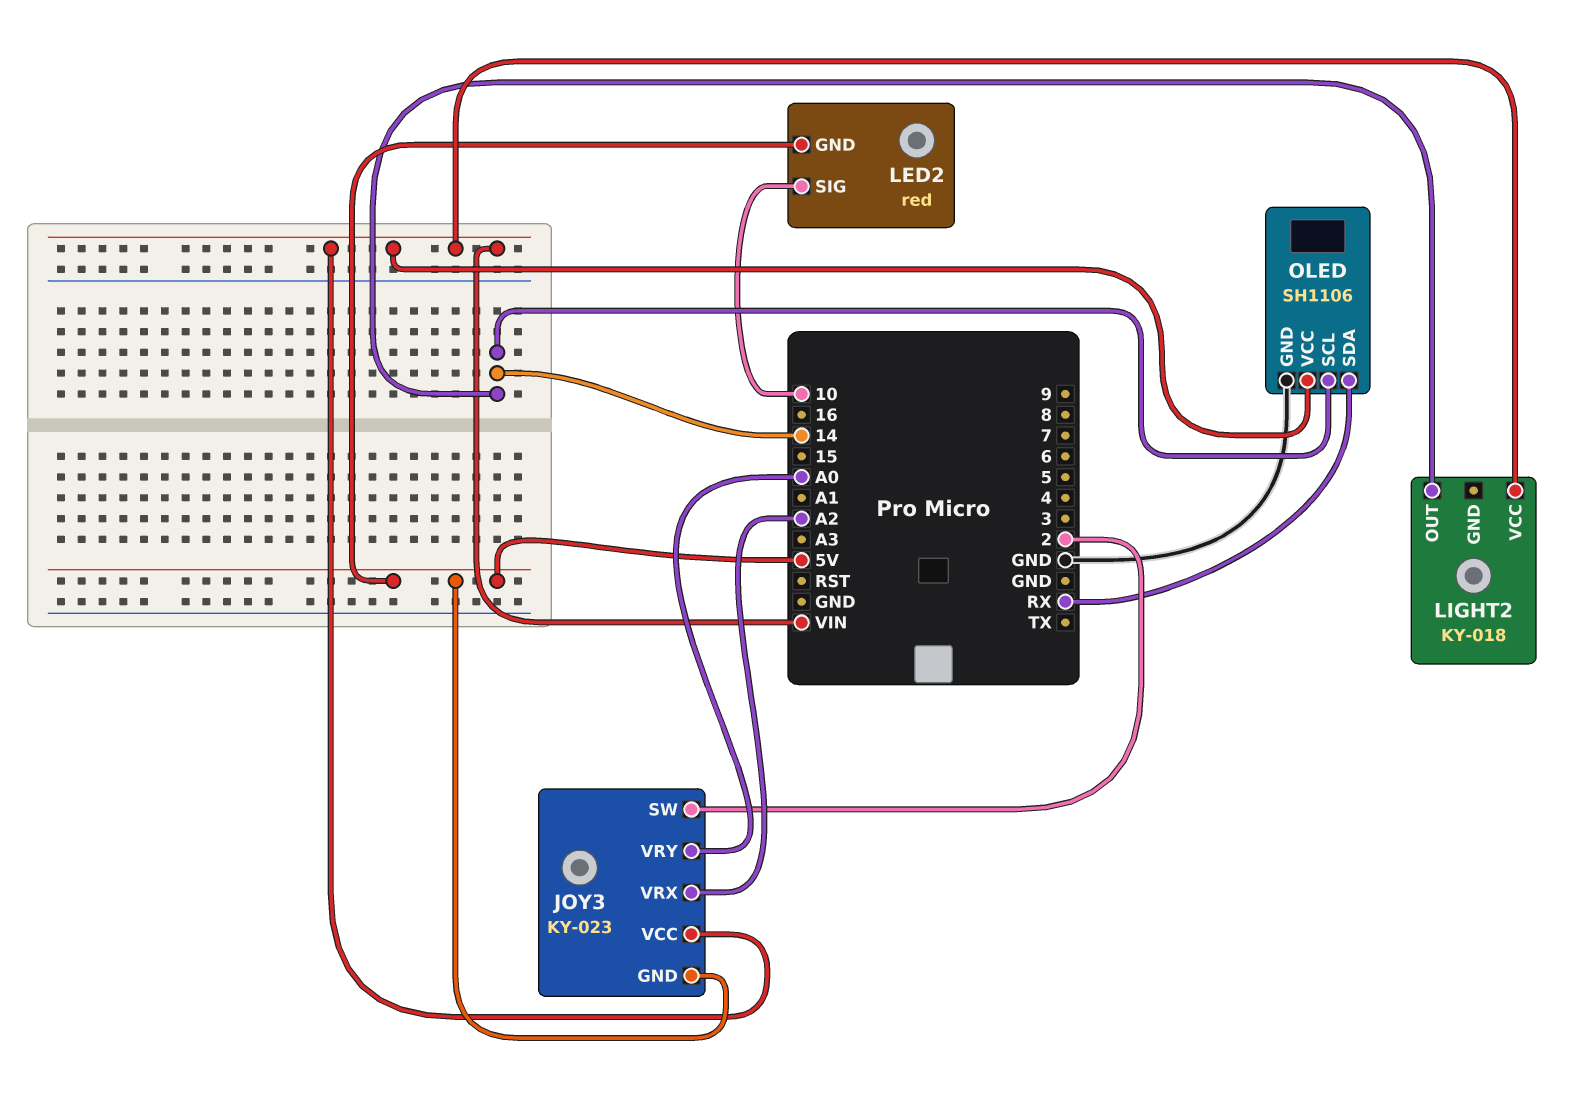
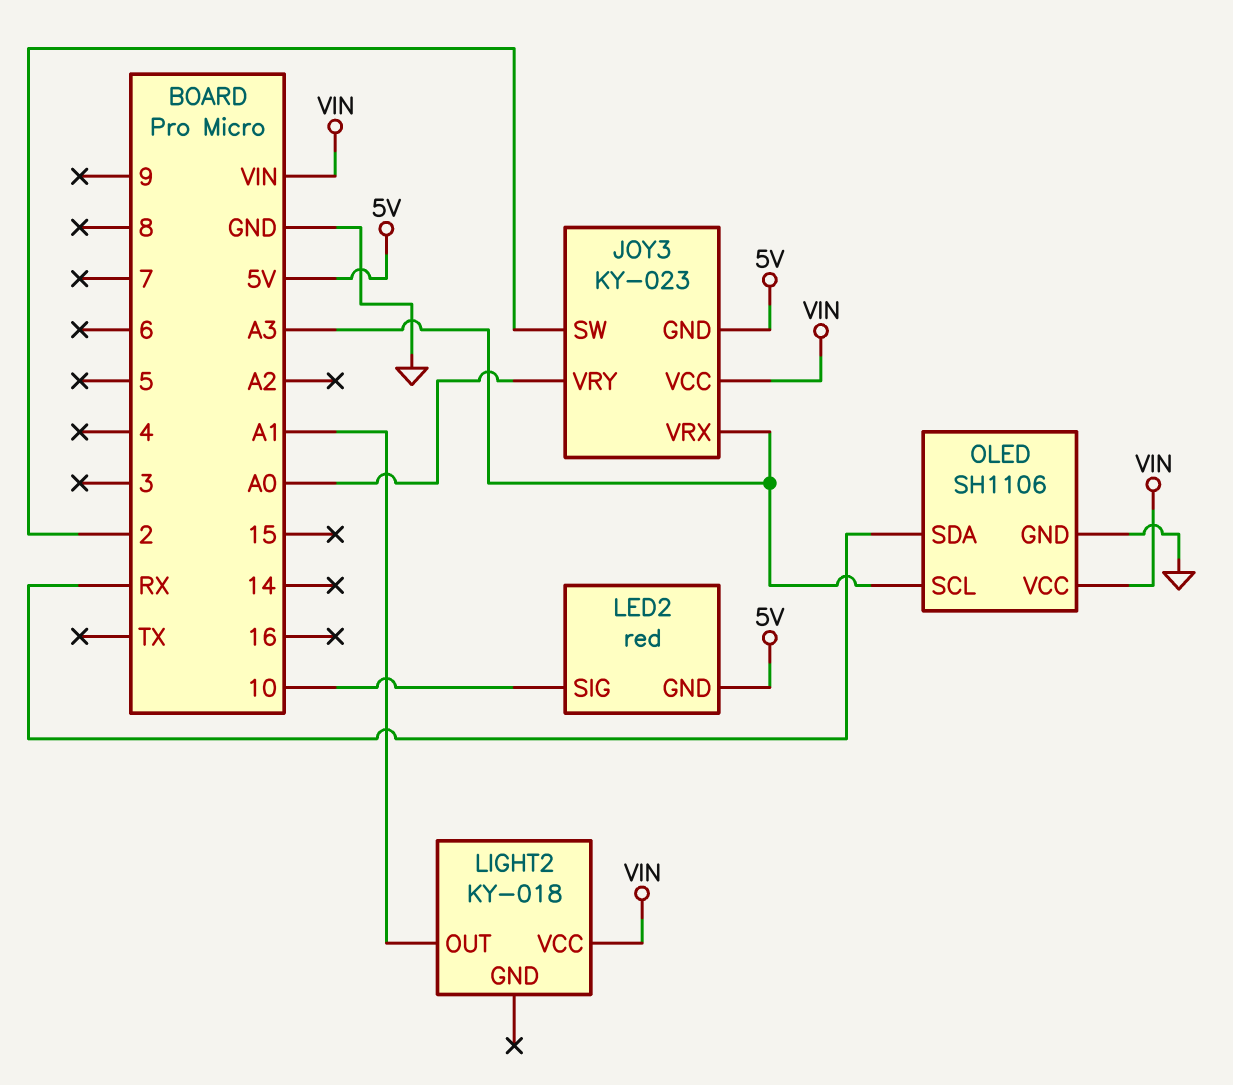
JOY3 pin VRX: A2 -> A3
LIGHT2 pin OUT: 14 -> A1
OLED pin SCL: 14 -> A3

